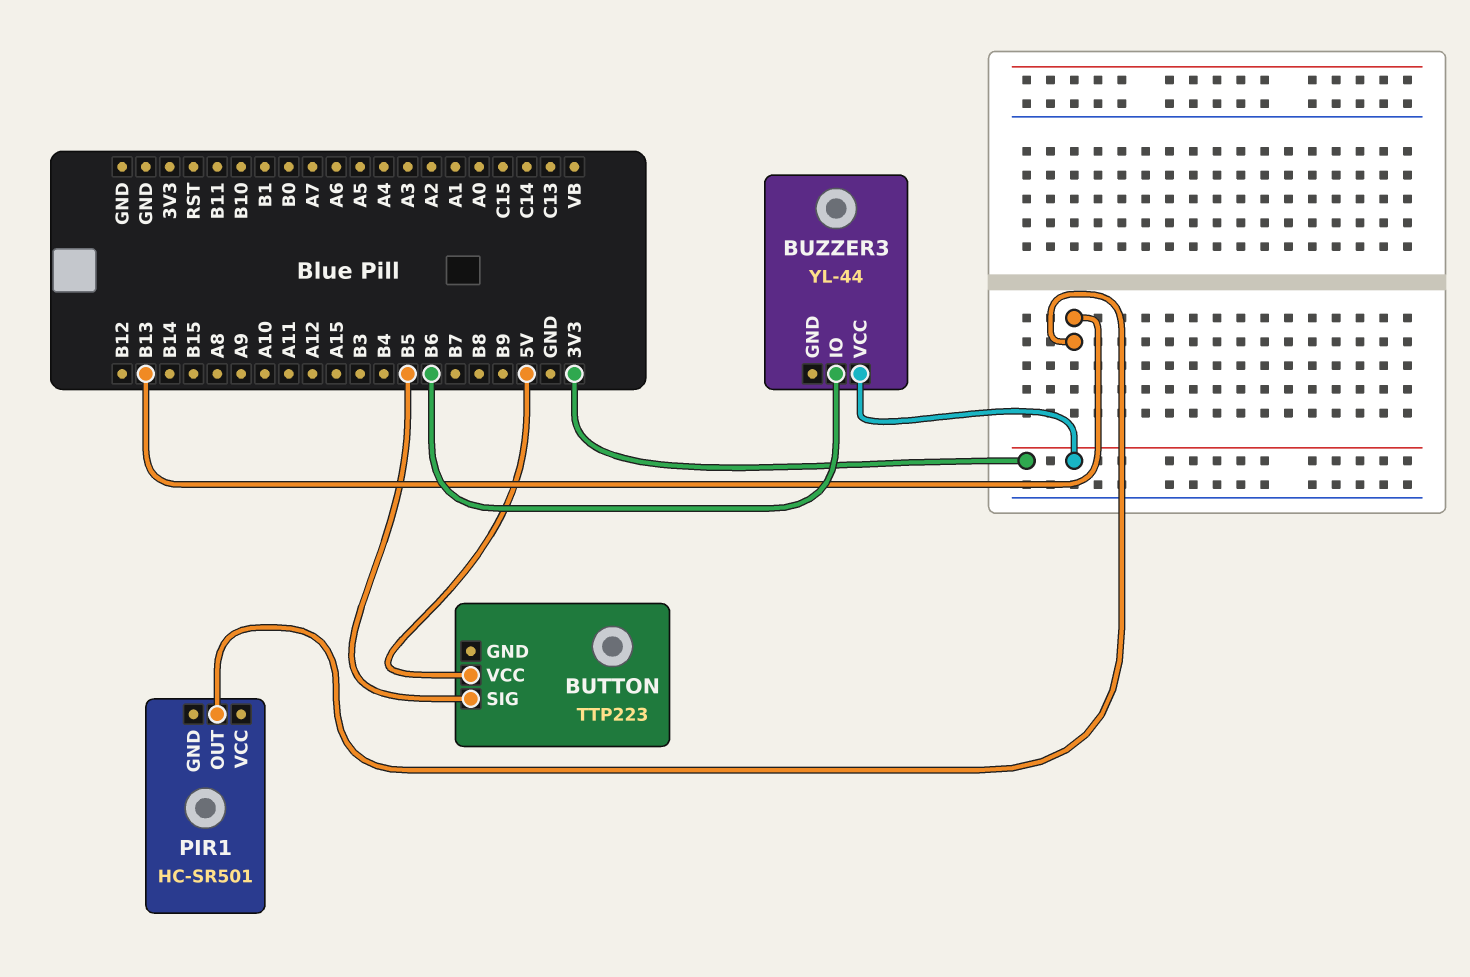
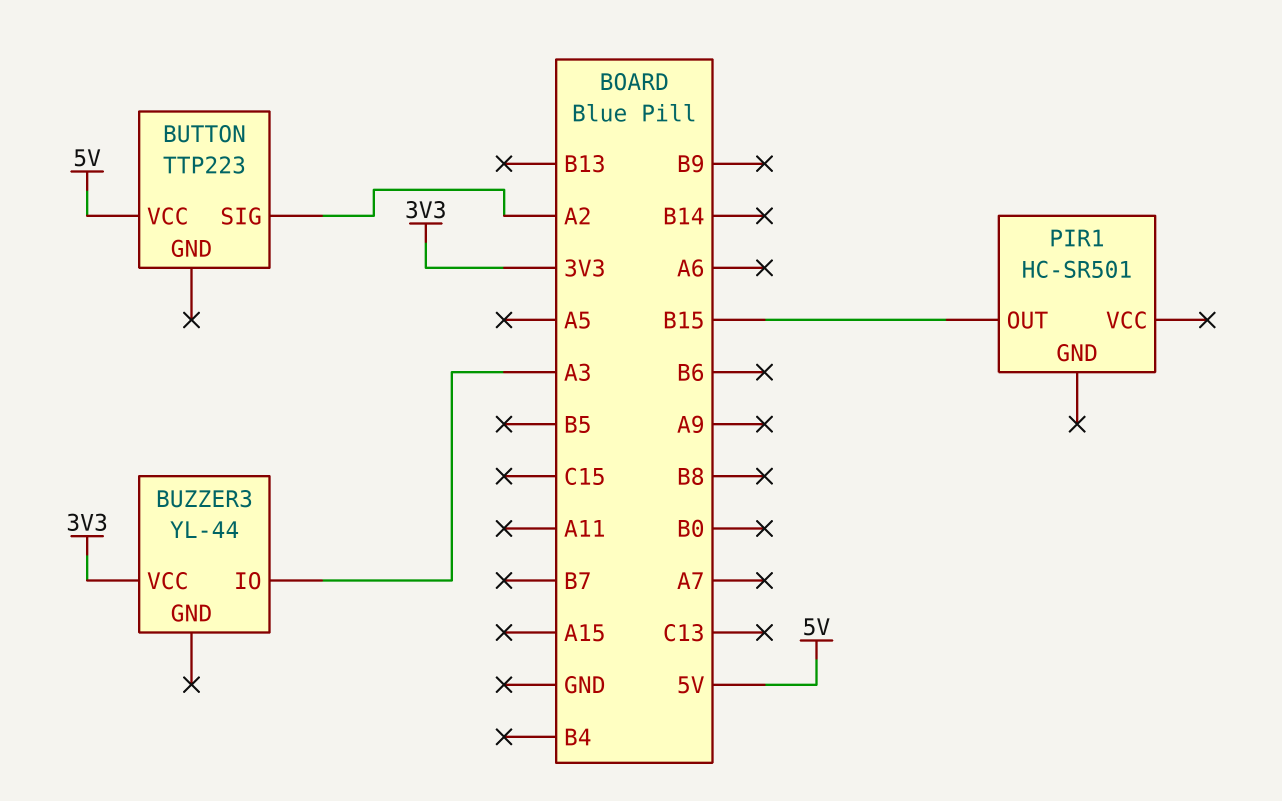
BUTTON pin SIG: B5 -> A2
BUZZER3 pin IO: B6 -> A3
PIR1 pin OUT: B13 -> B15

